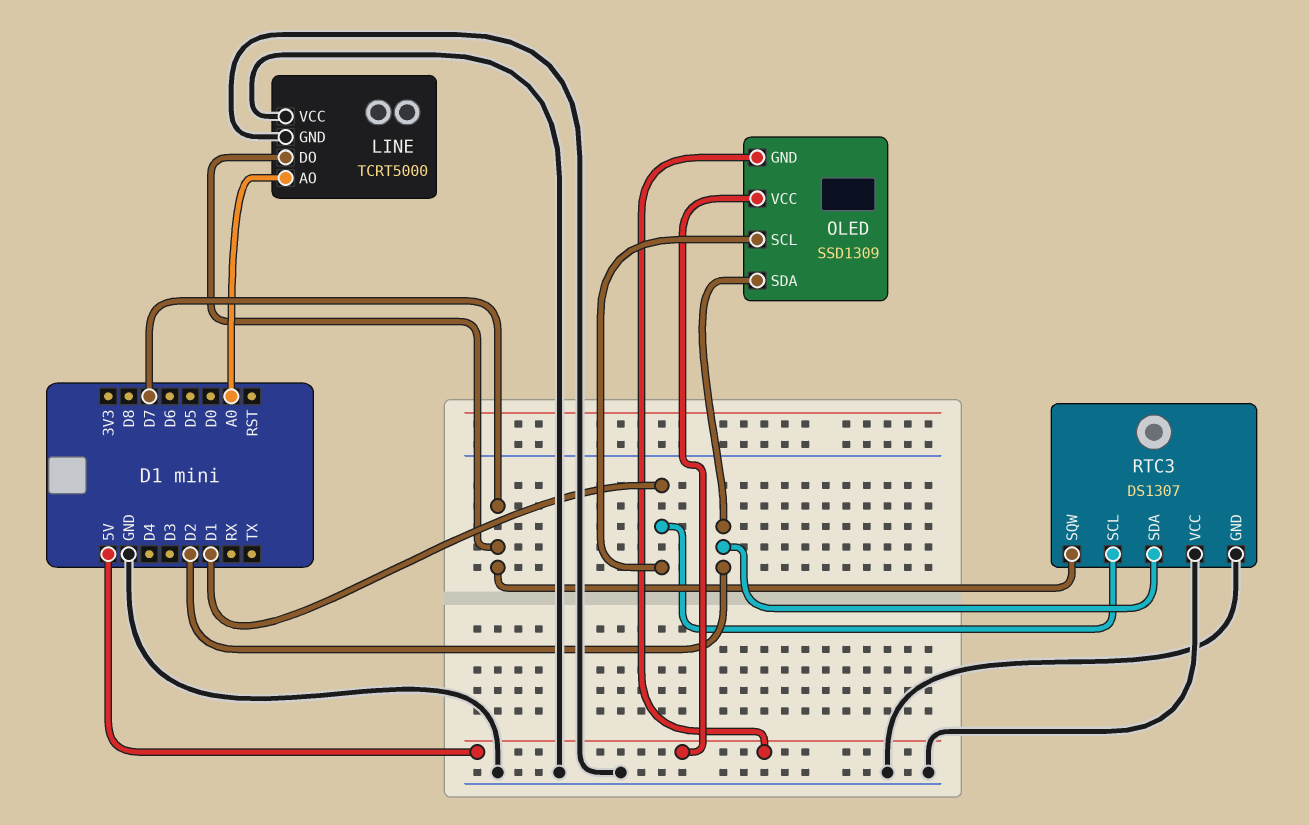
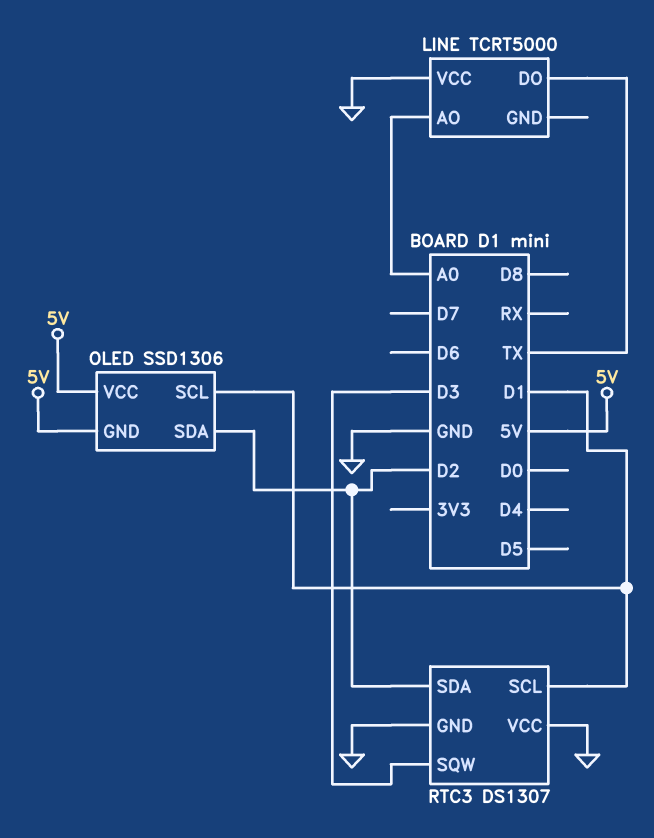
LINE pin DO: D7 -> TX
LINE pin GND: GND -> none
OLED: SSD1309 -> SSD1306
RTC3 pin SQW: D7 -> D3

